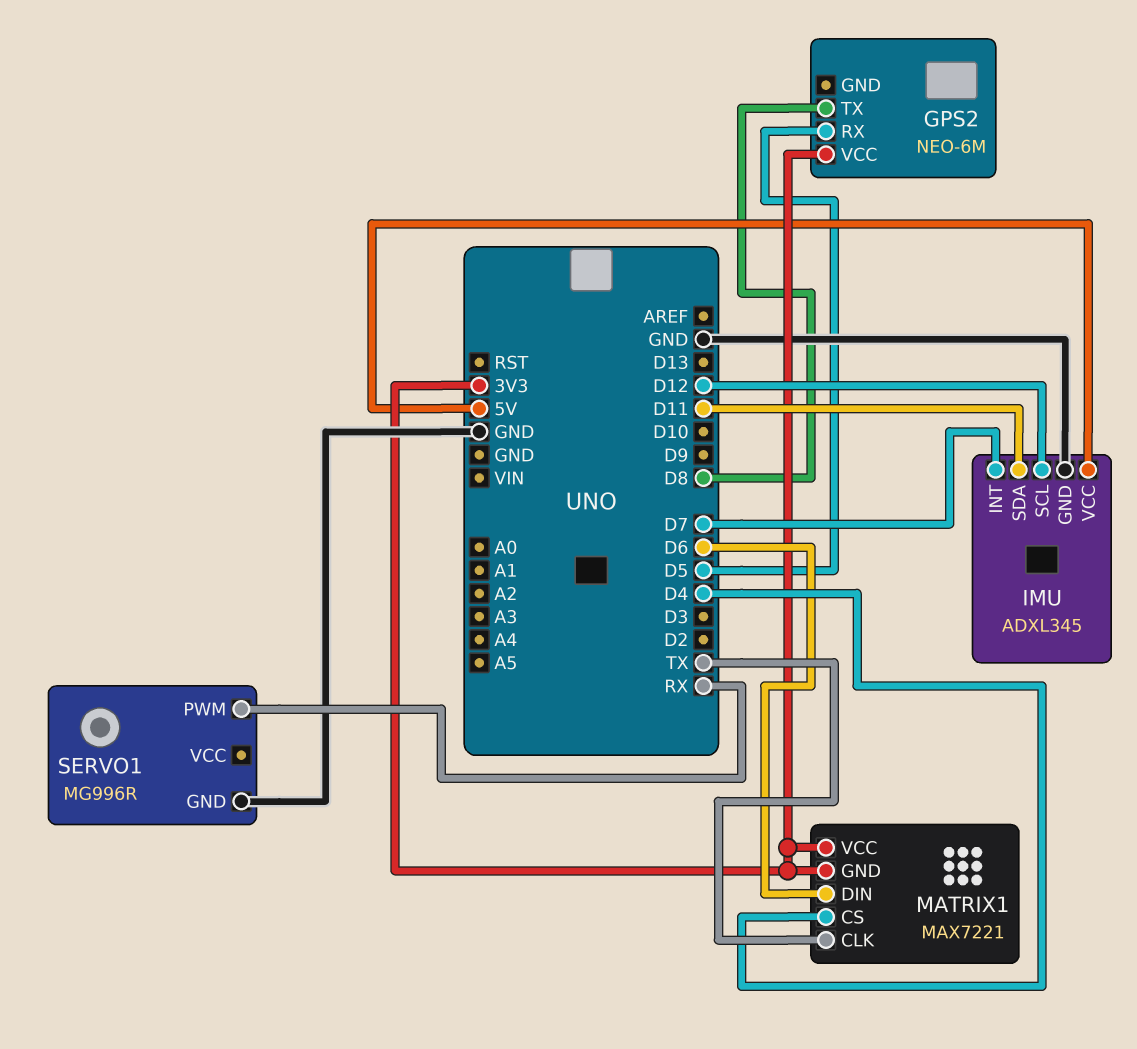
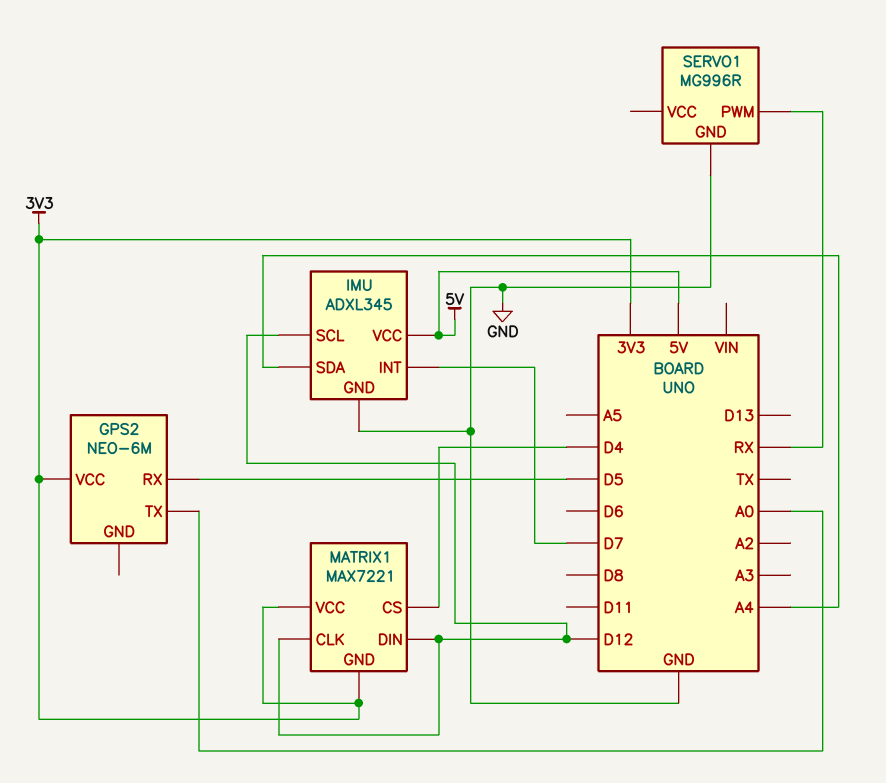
GPS2 pin TX: D8 -> A0
IMU pin SDA: D11 -> A4
MATRIX1 pin CLK: TX -> D12
MATRIX1 pin DIN: D6 -> D12

